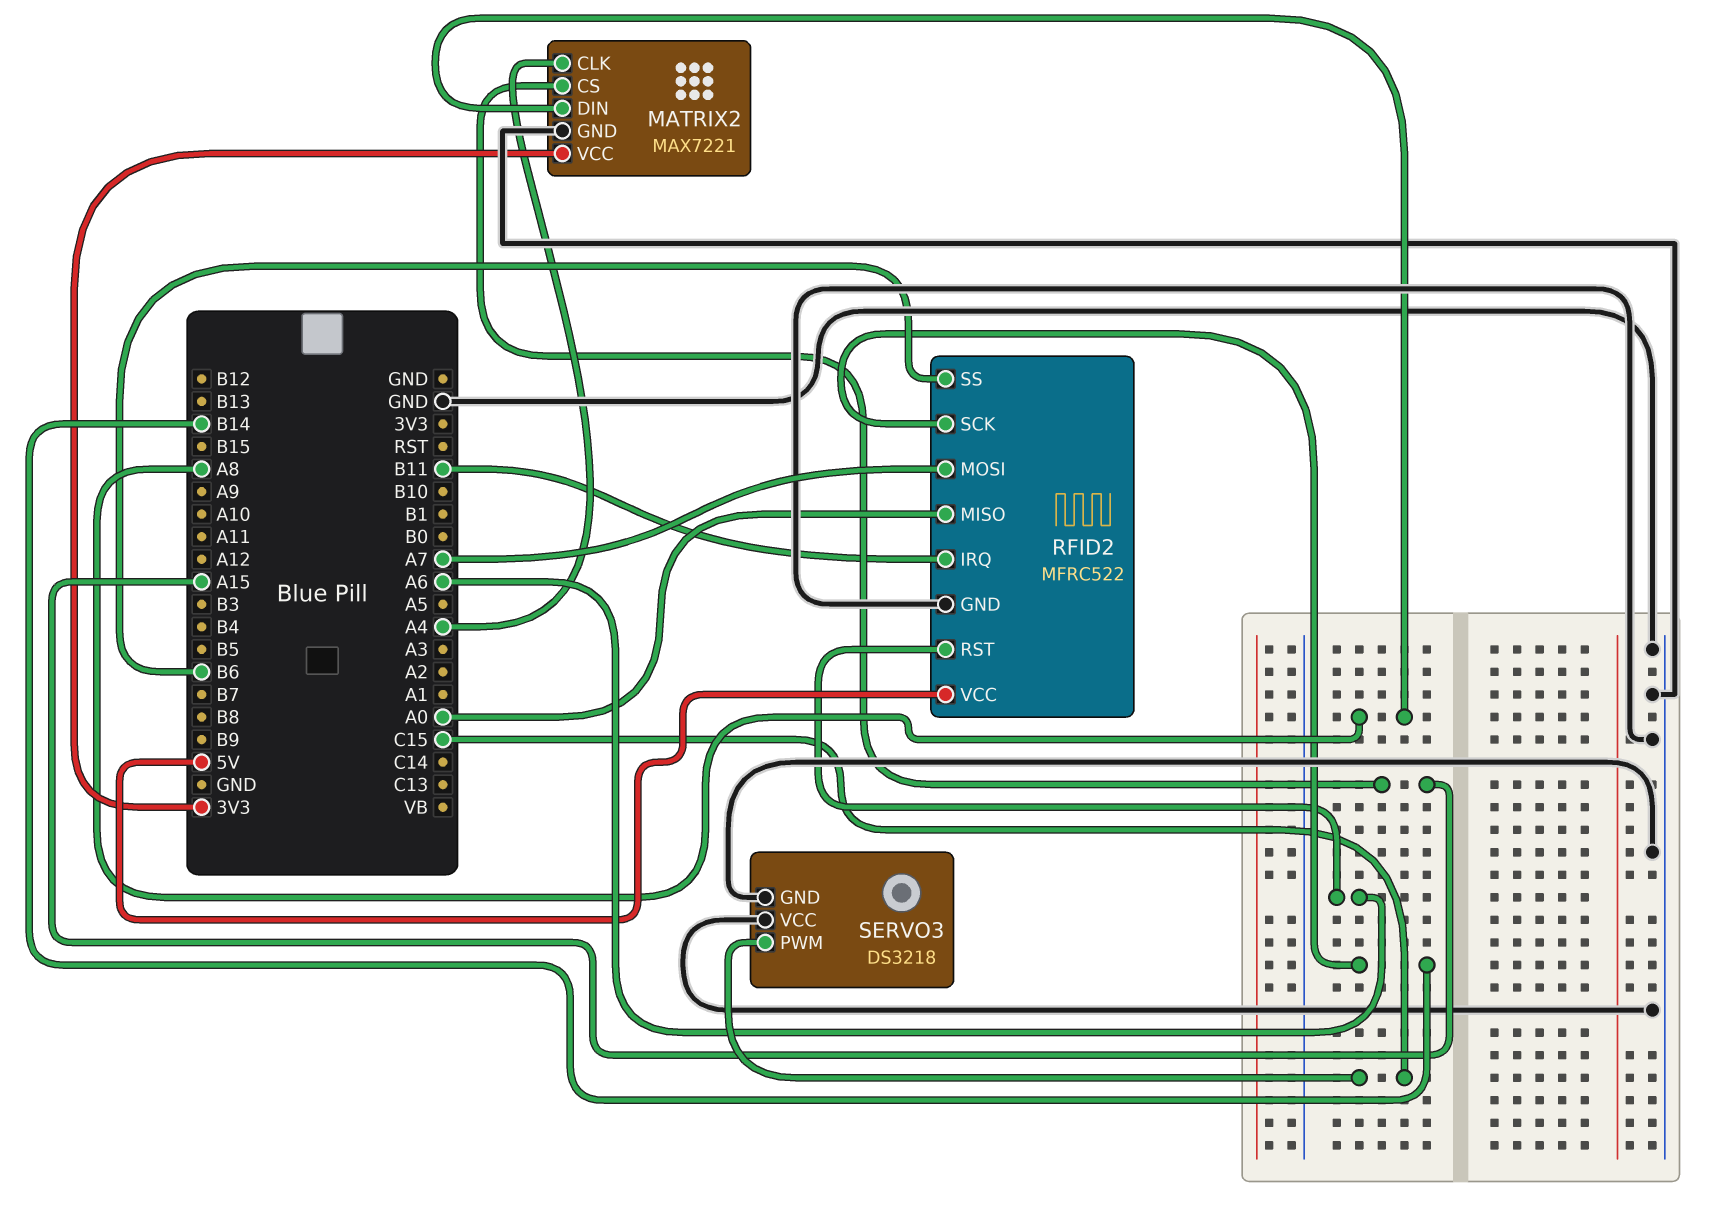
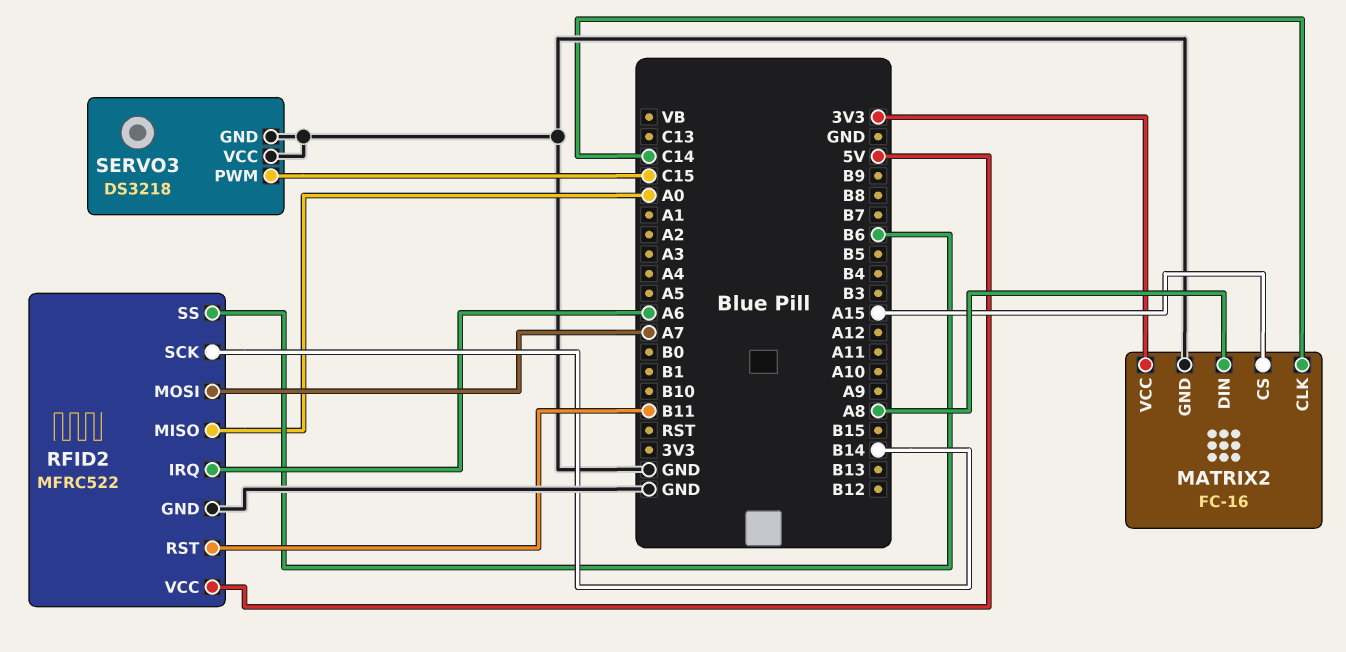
MATRIX2: MAX7221 -> FC-16
MATRIX2 pin CLK: A4 -> C14
RFID2 pin IRQ: B11 -> A6
RFID2 pin RST: A6 -> B11

